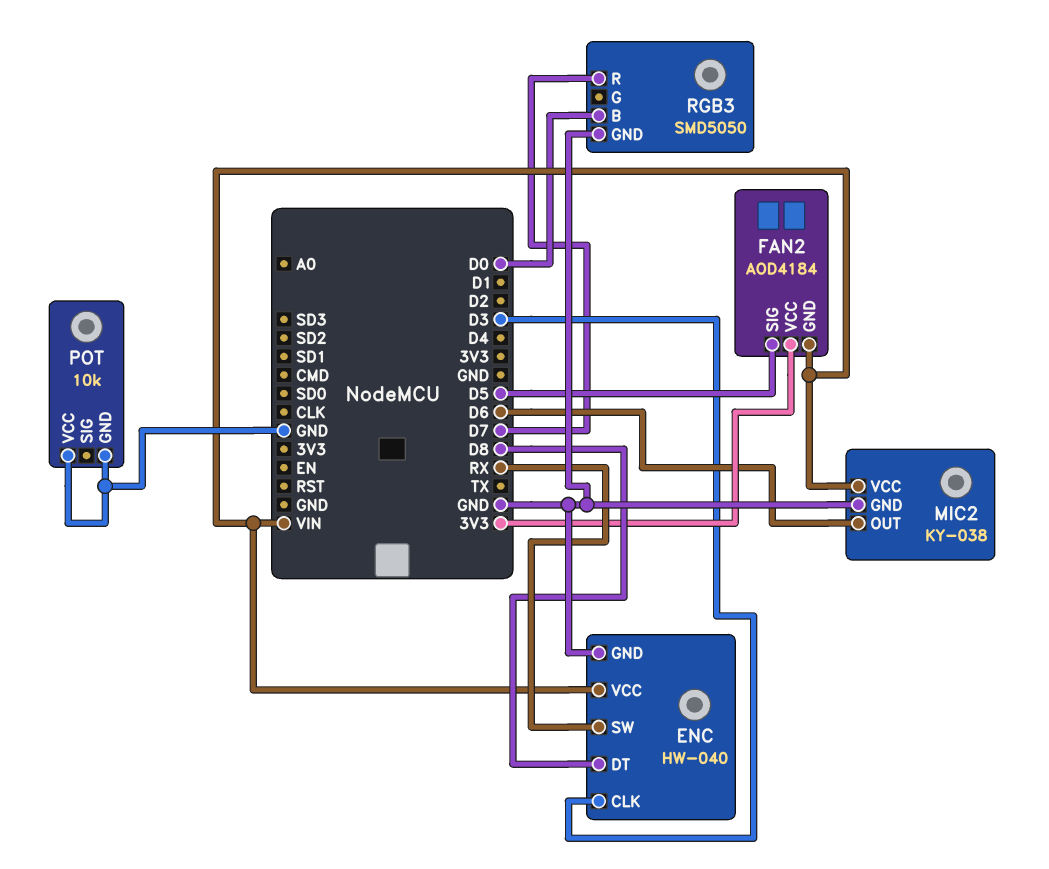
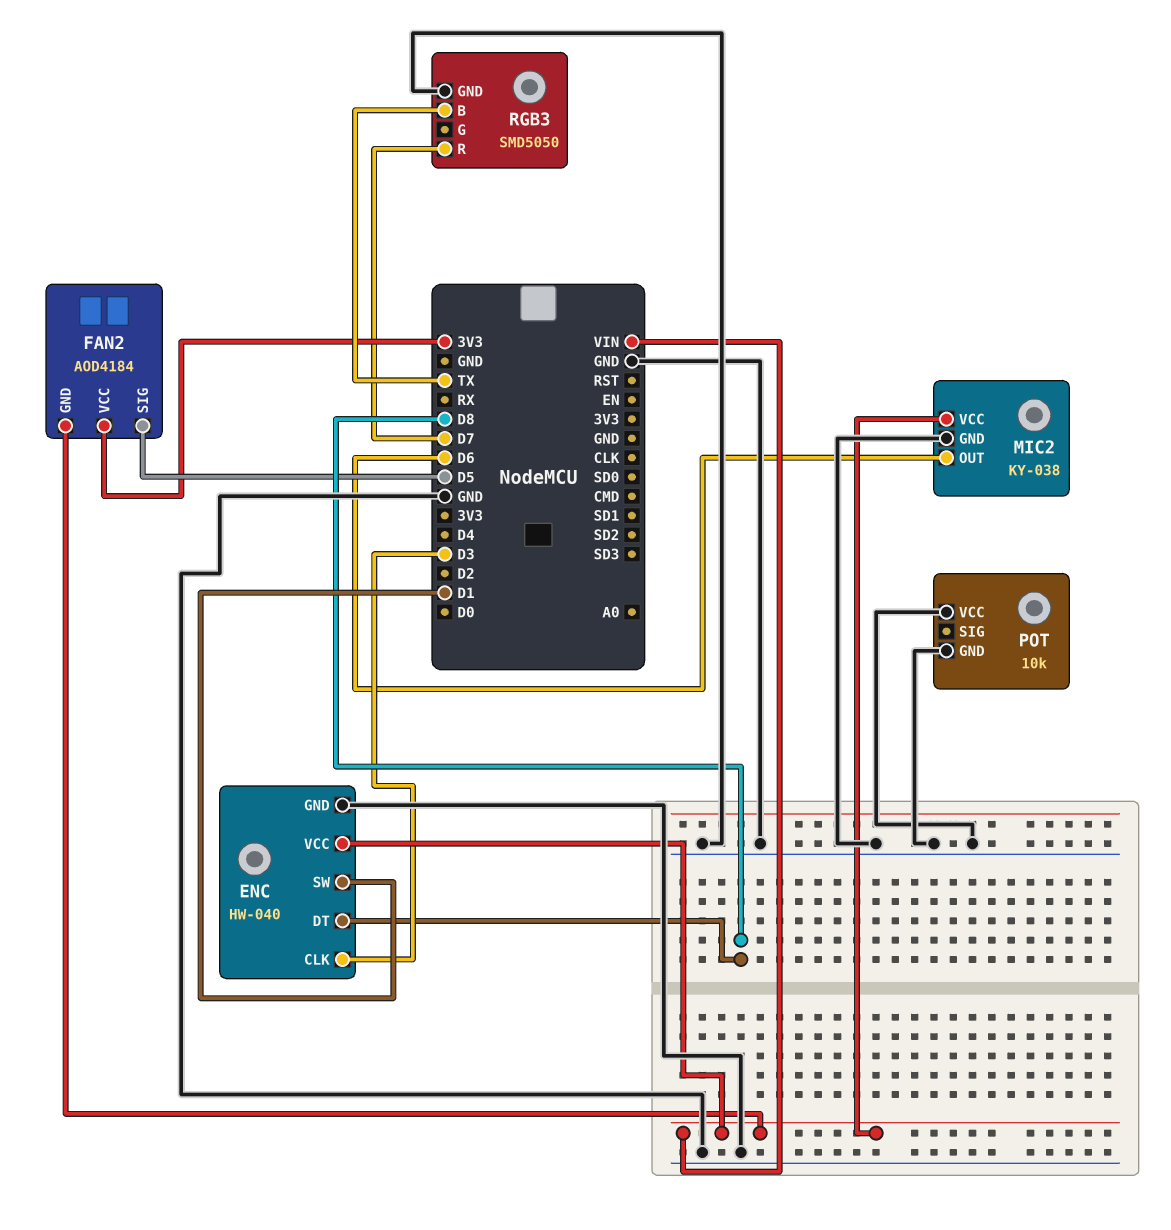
ENC pin SW: RX -> D1
RGB3 pin B: D0 -> TX

